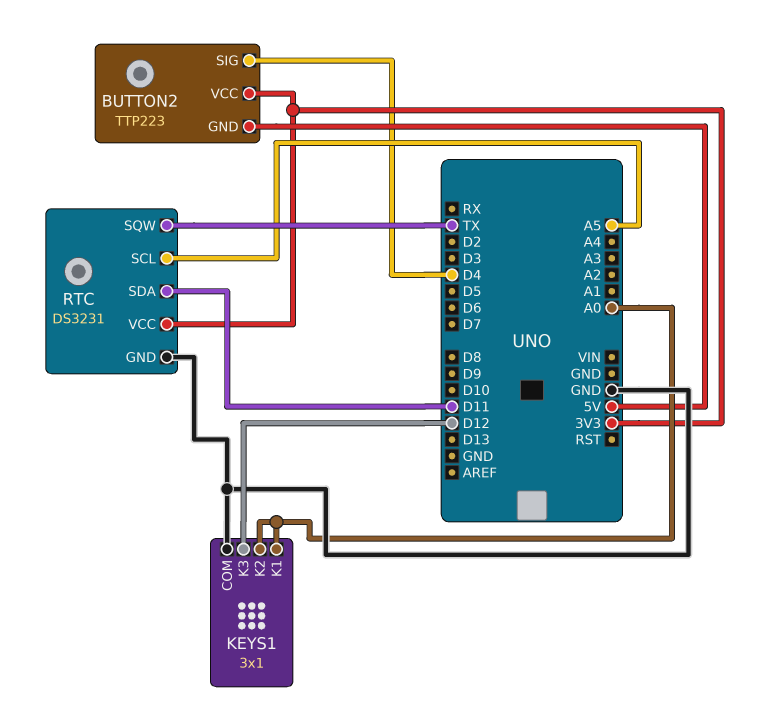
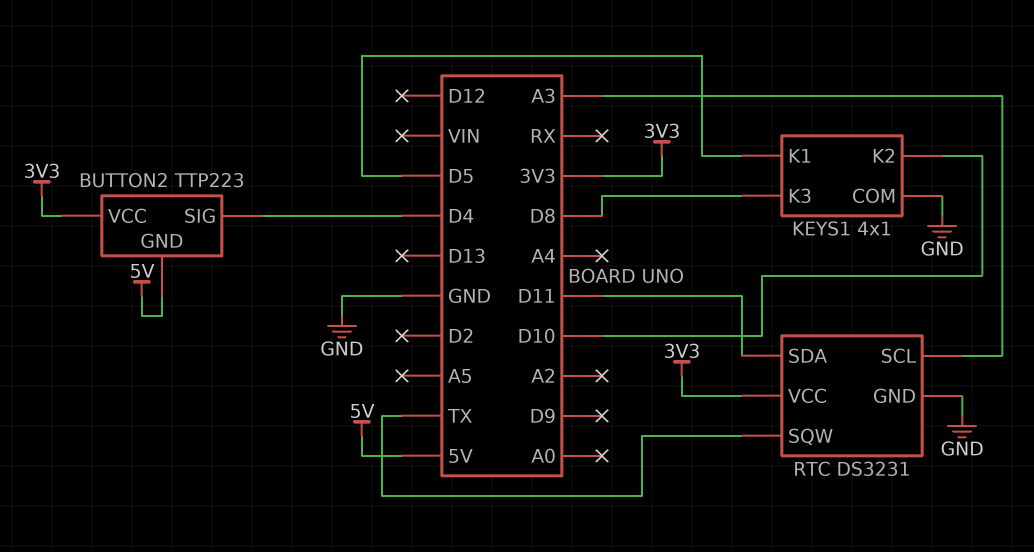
KEYS1: 3x1 -> 4x1
KEYS1 pin K1: A0 -> D5
KEYS1 pin K2: A0 -> D10
KEYS1 pin K3: D12 -> D8
RTC pin SCL: A5 -> A3

